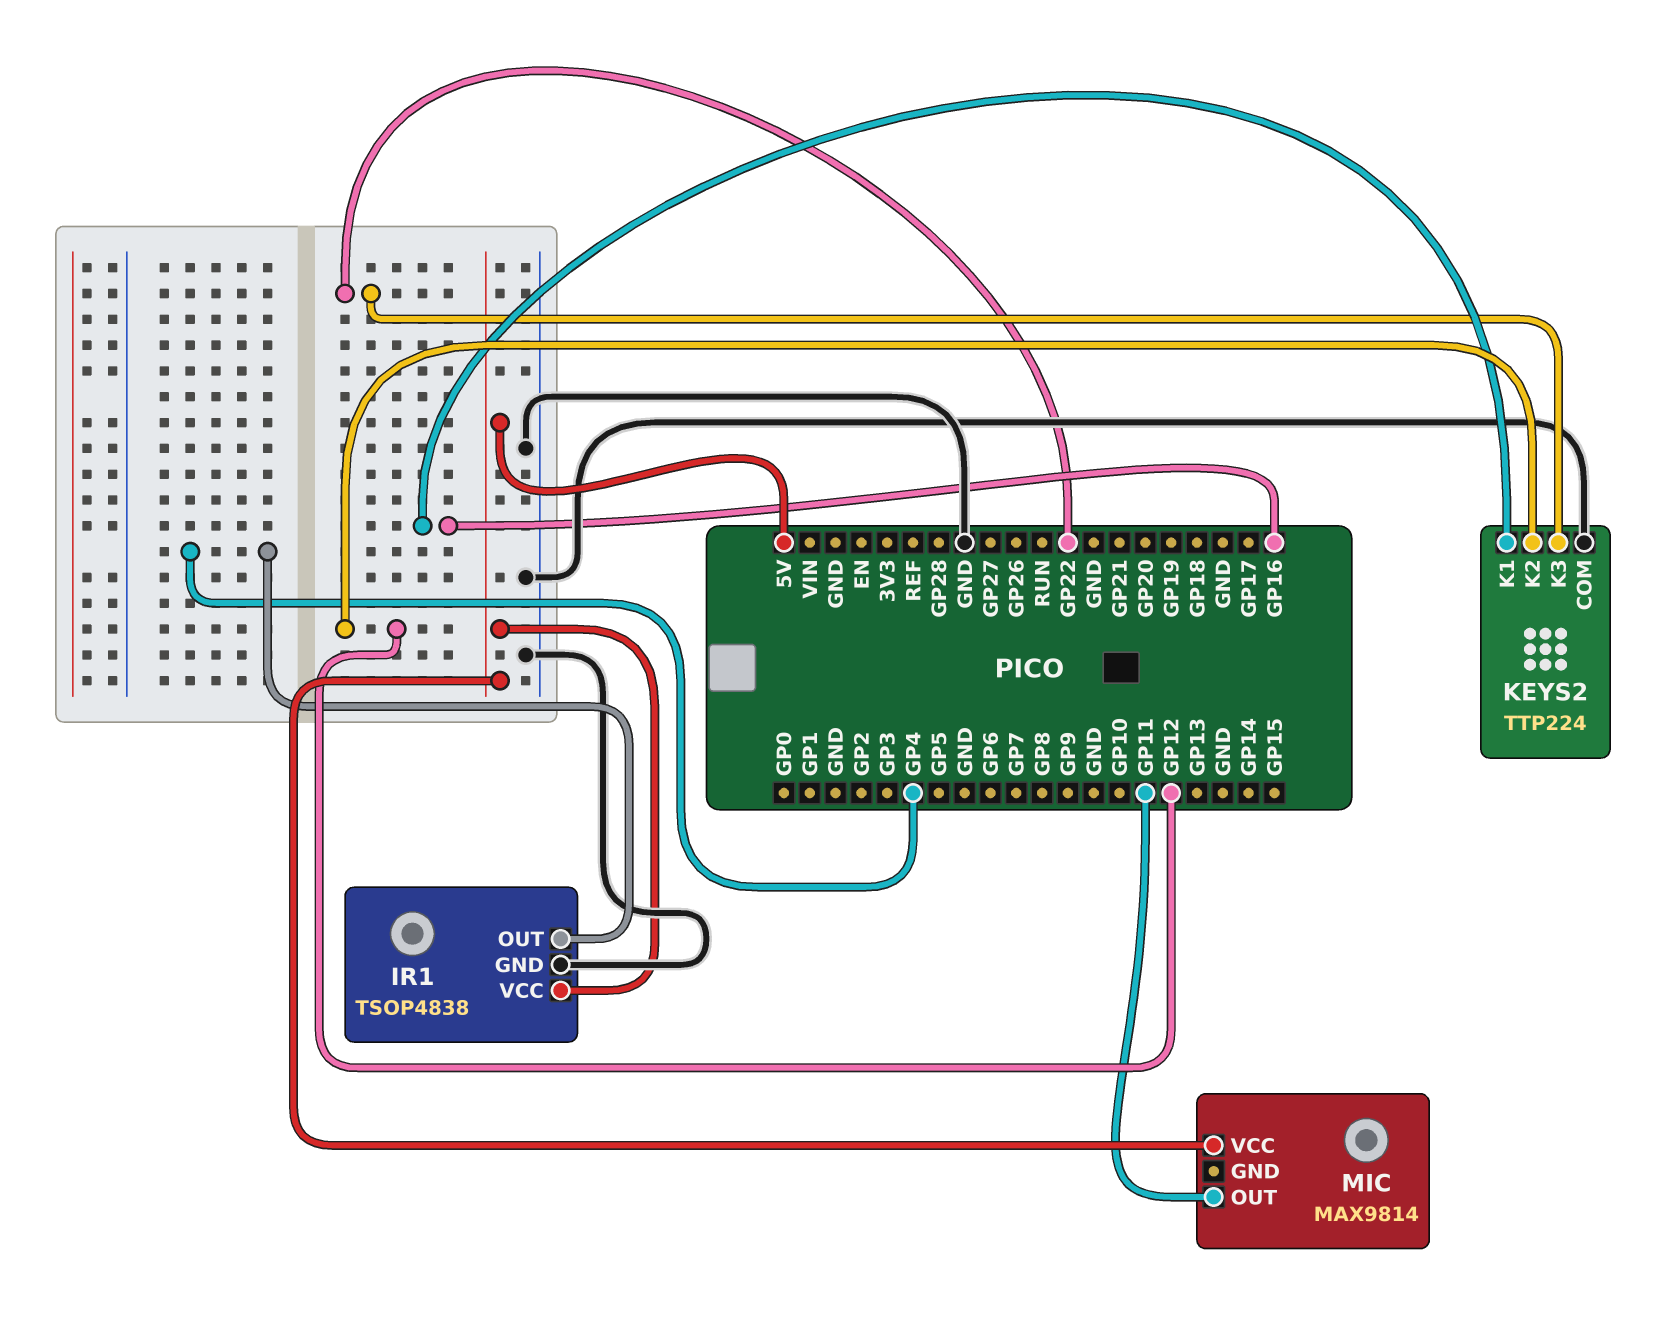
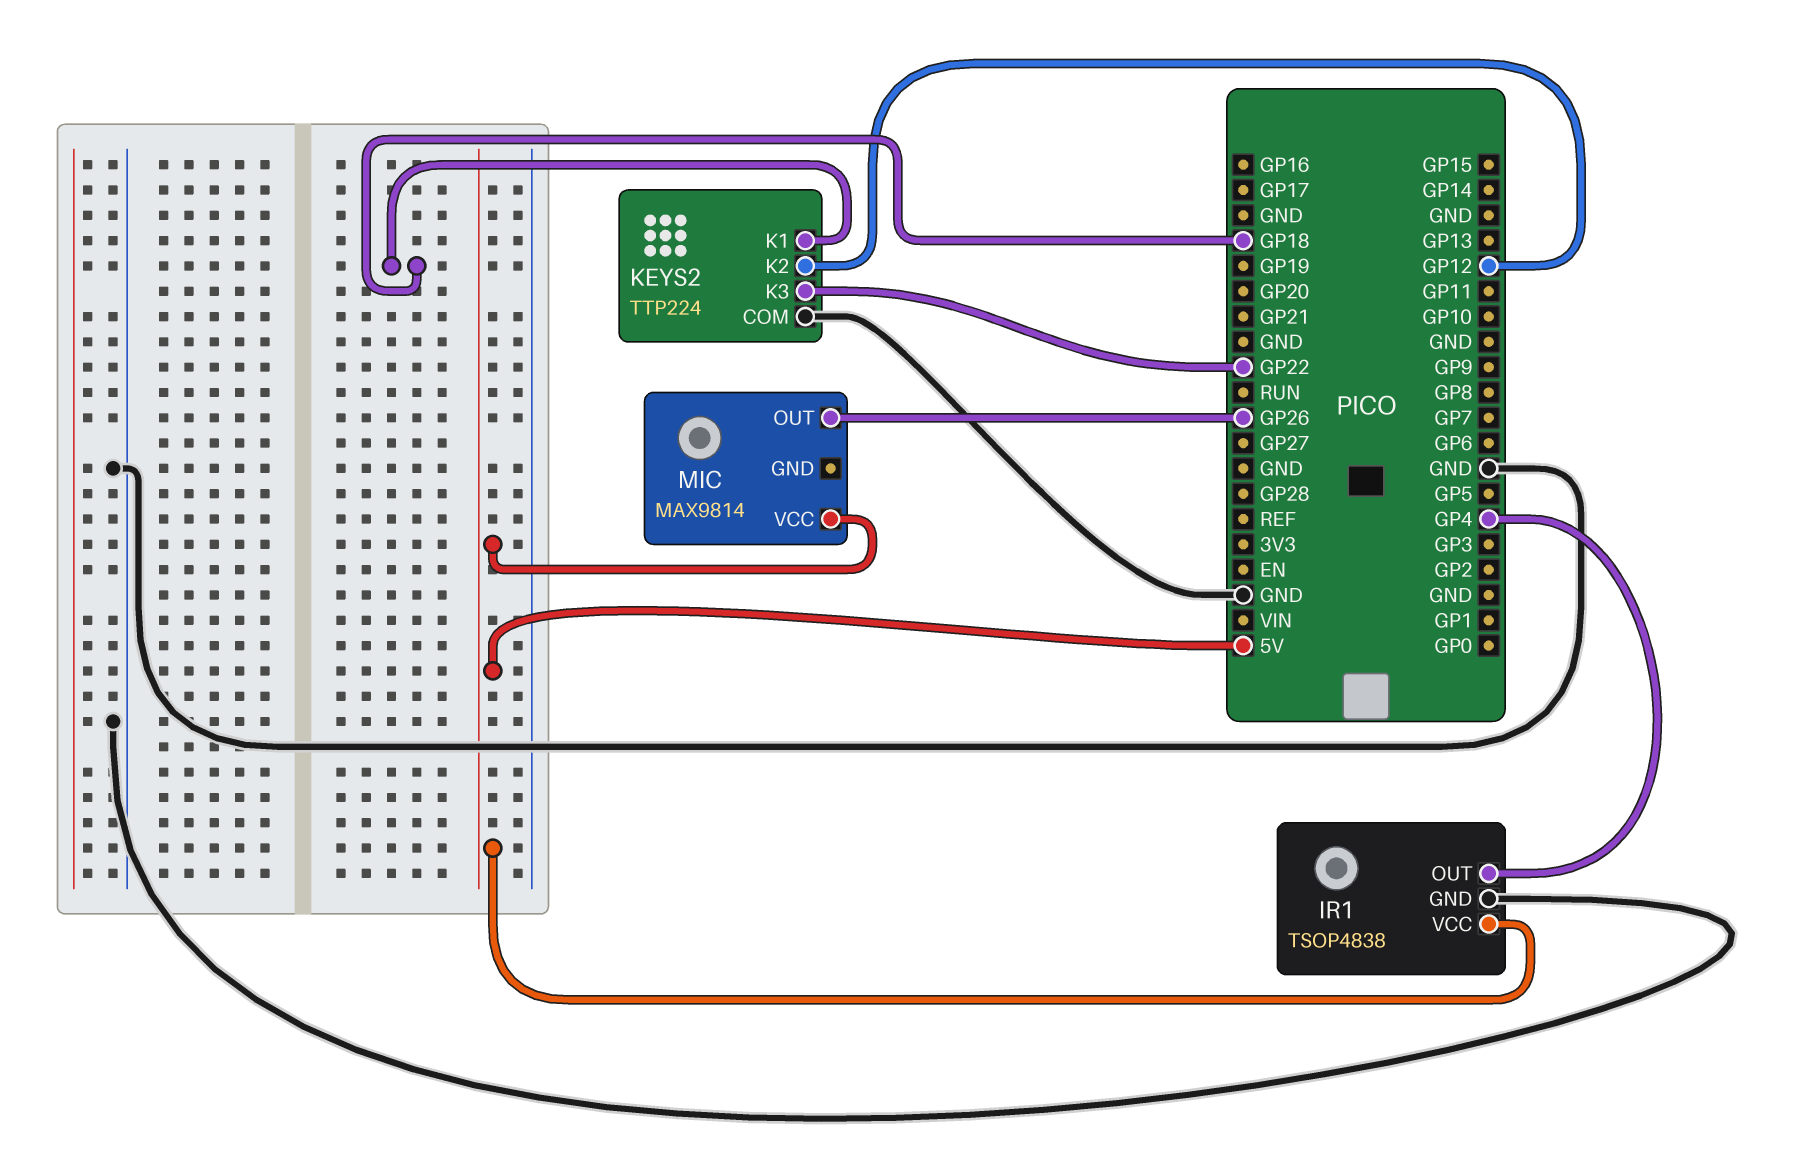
KEYS2 pin K1: GP16 -> GP18
MIC pin OUT: GP11 -> GP26

